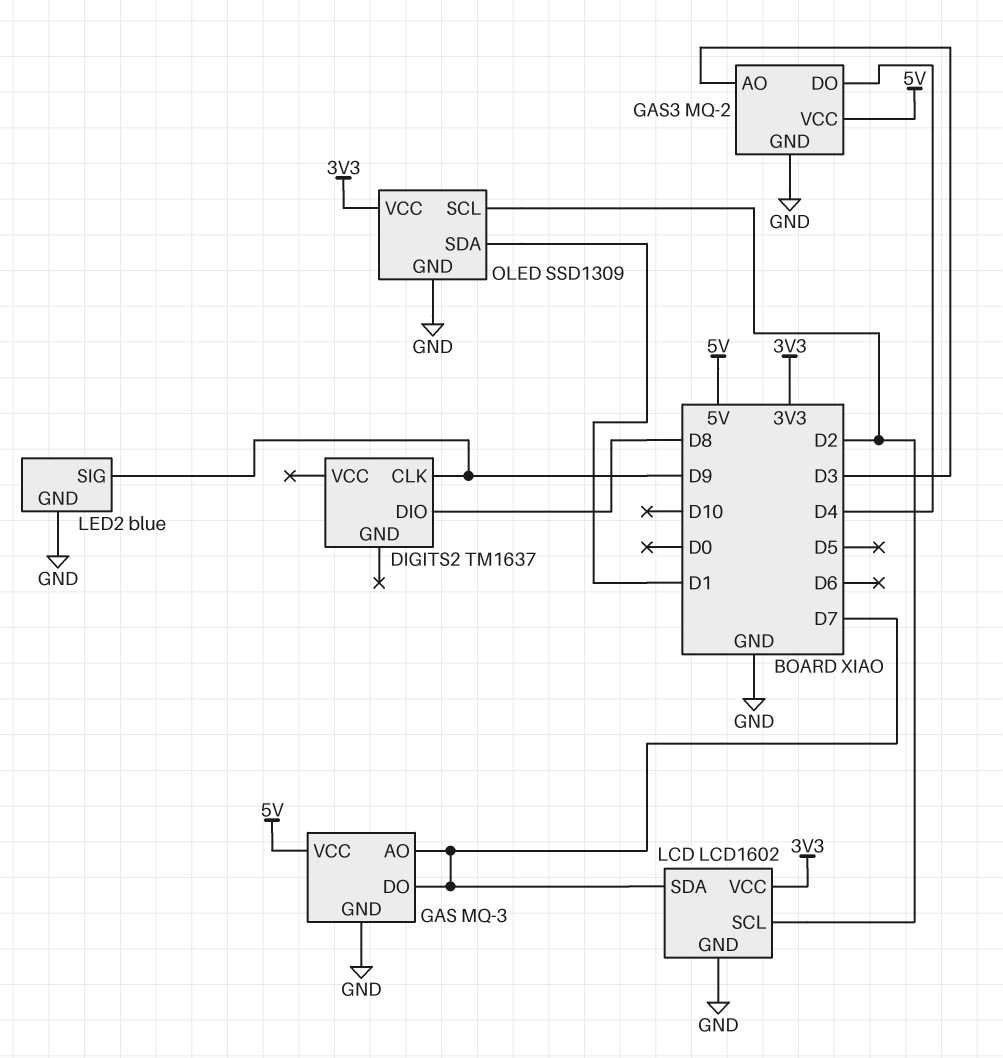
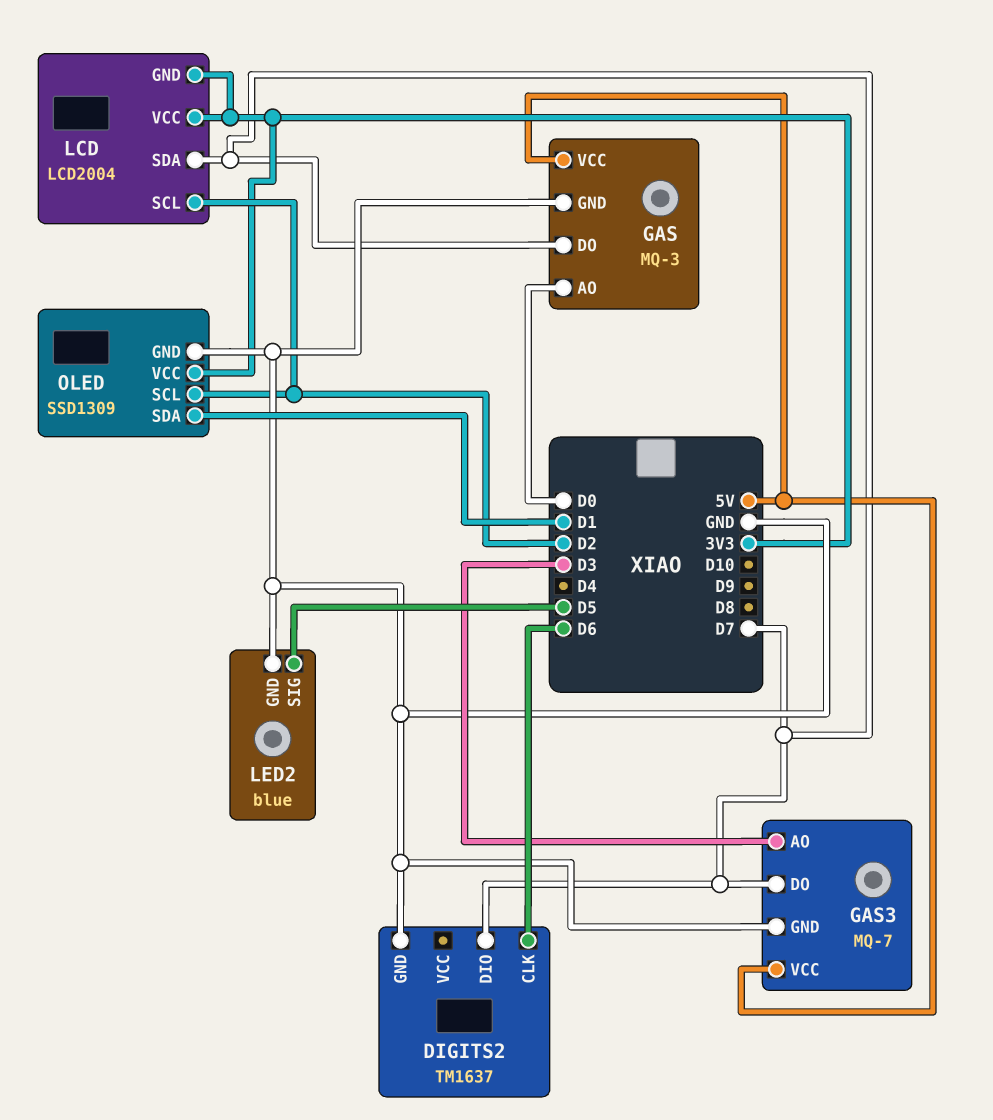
DIGITS2 pin CLK: D9 -> D6
DIGITS2 pin DIO: D8 -> D7
DIGITS2 pin GND: none -> GND
GAS pin AO: D7 -> D0
GAS3: MQ-2 -> MQ-7
GAS3 pin DO: D4 -> D7
LCD: LCD1602 -> LCD2004
LCD pin GND: GND -> 3V3
LED2 pin SIG: D9 -> D5

